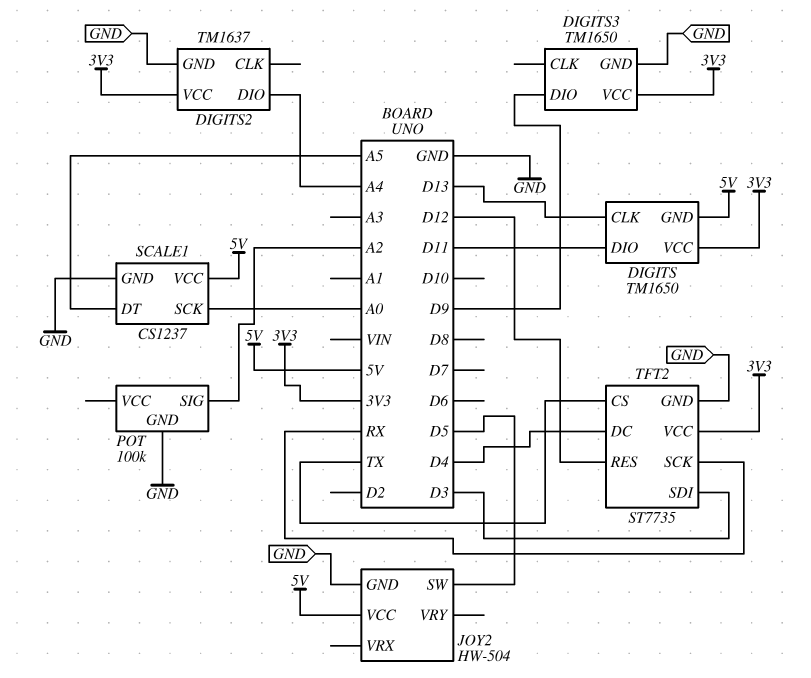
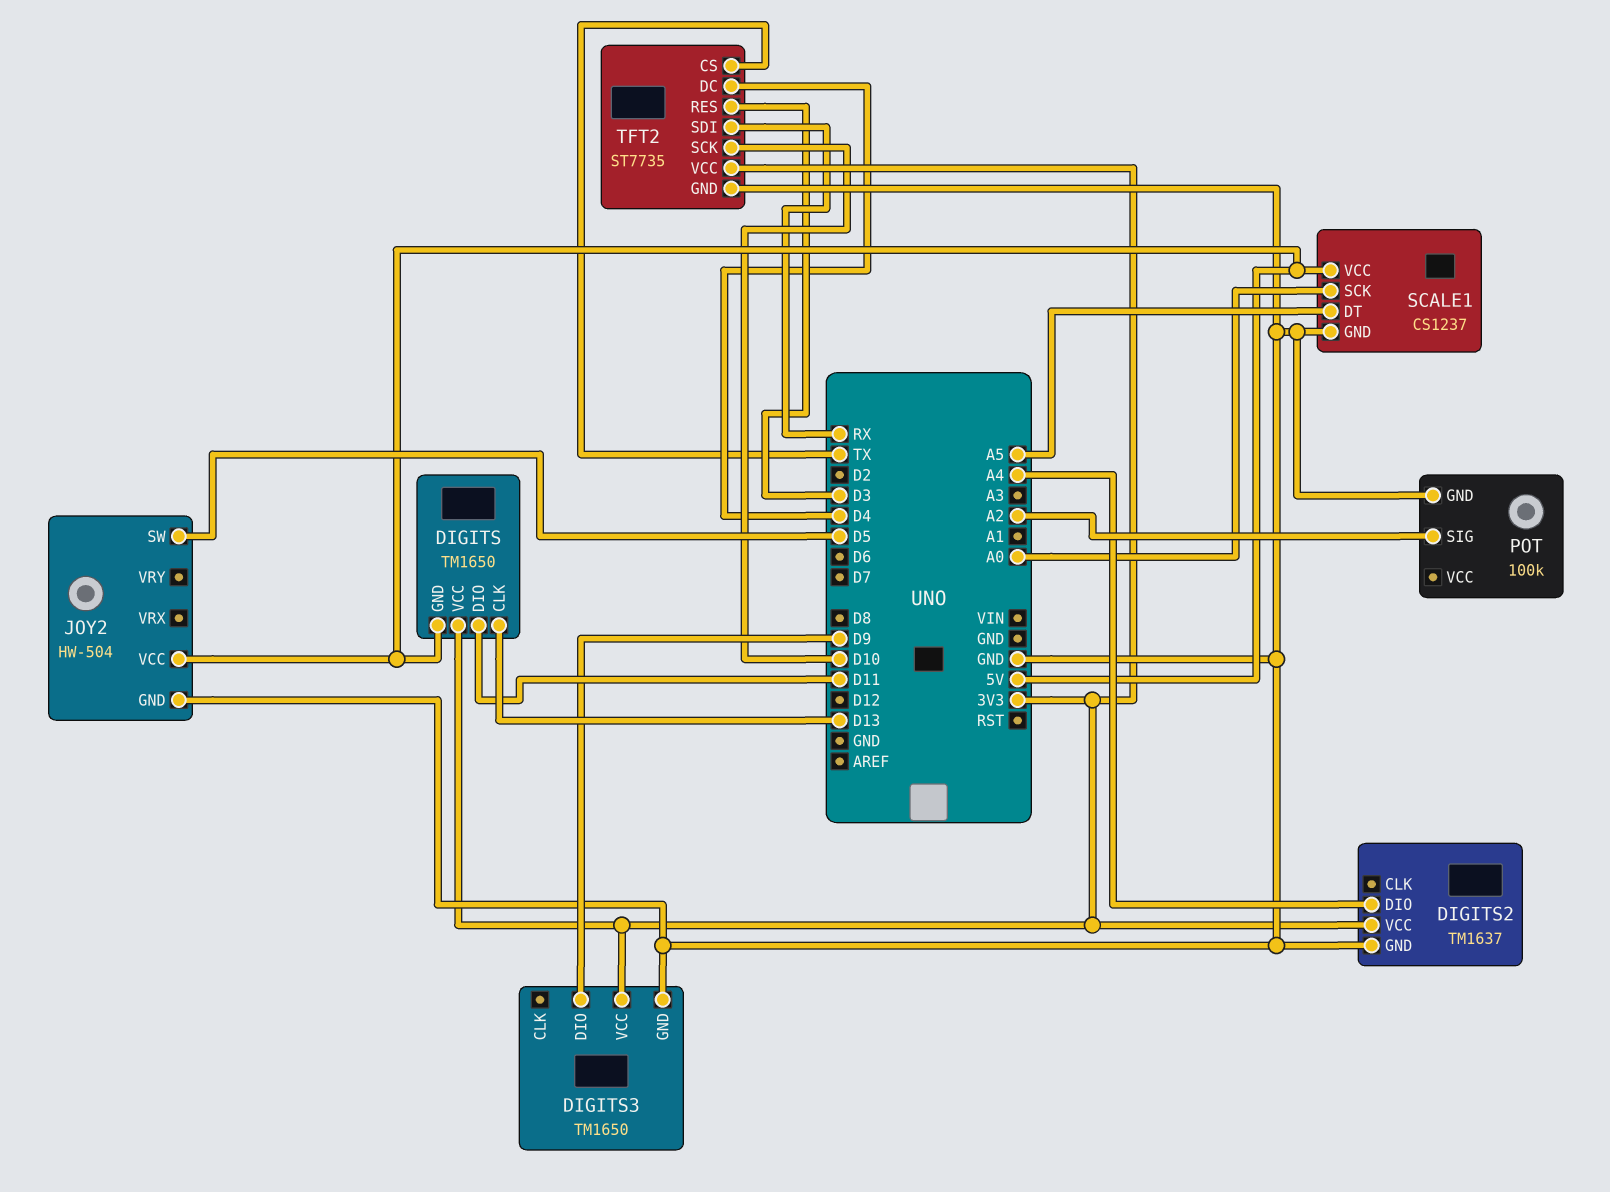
TFT2 pin RES: D12 -> D3
TFT2 pin SCK: RX -> D10
TFT2 pin SDI: D3 -> RX

